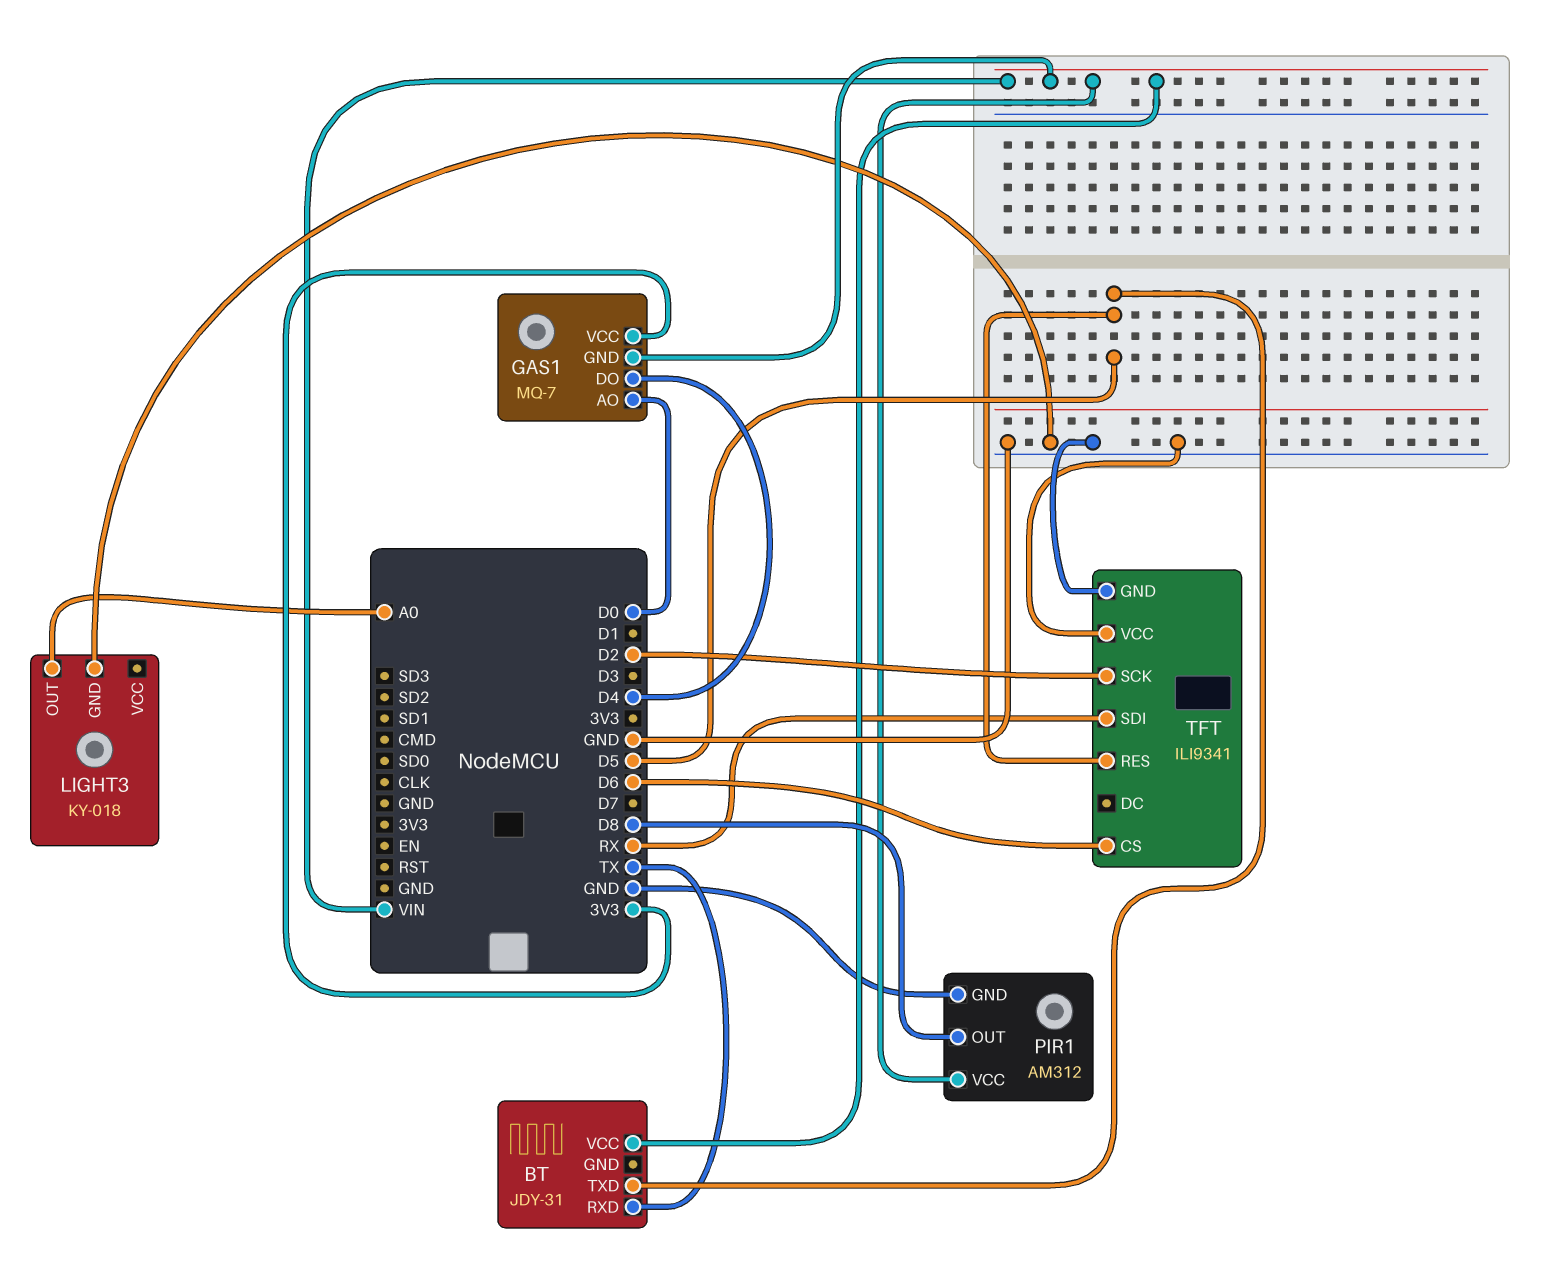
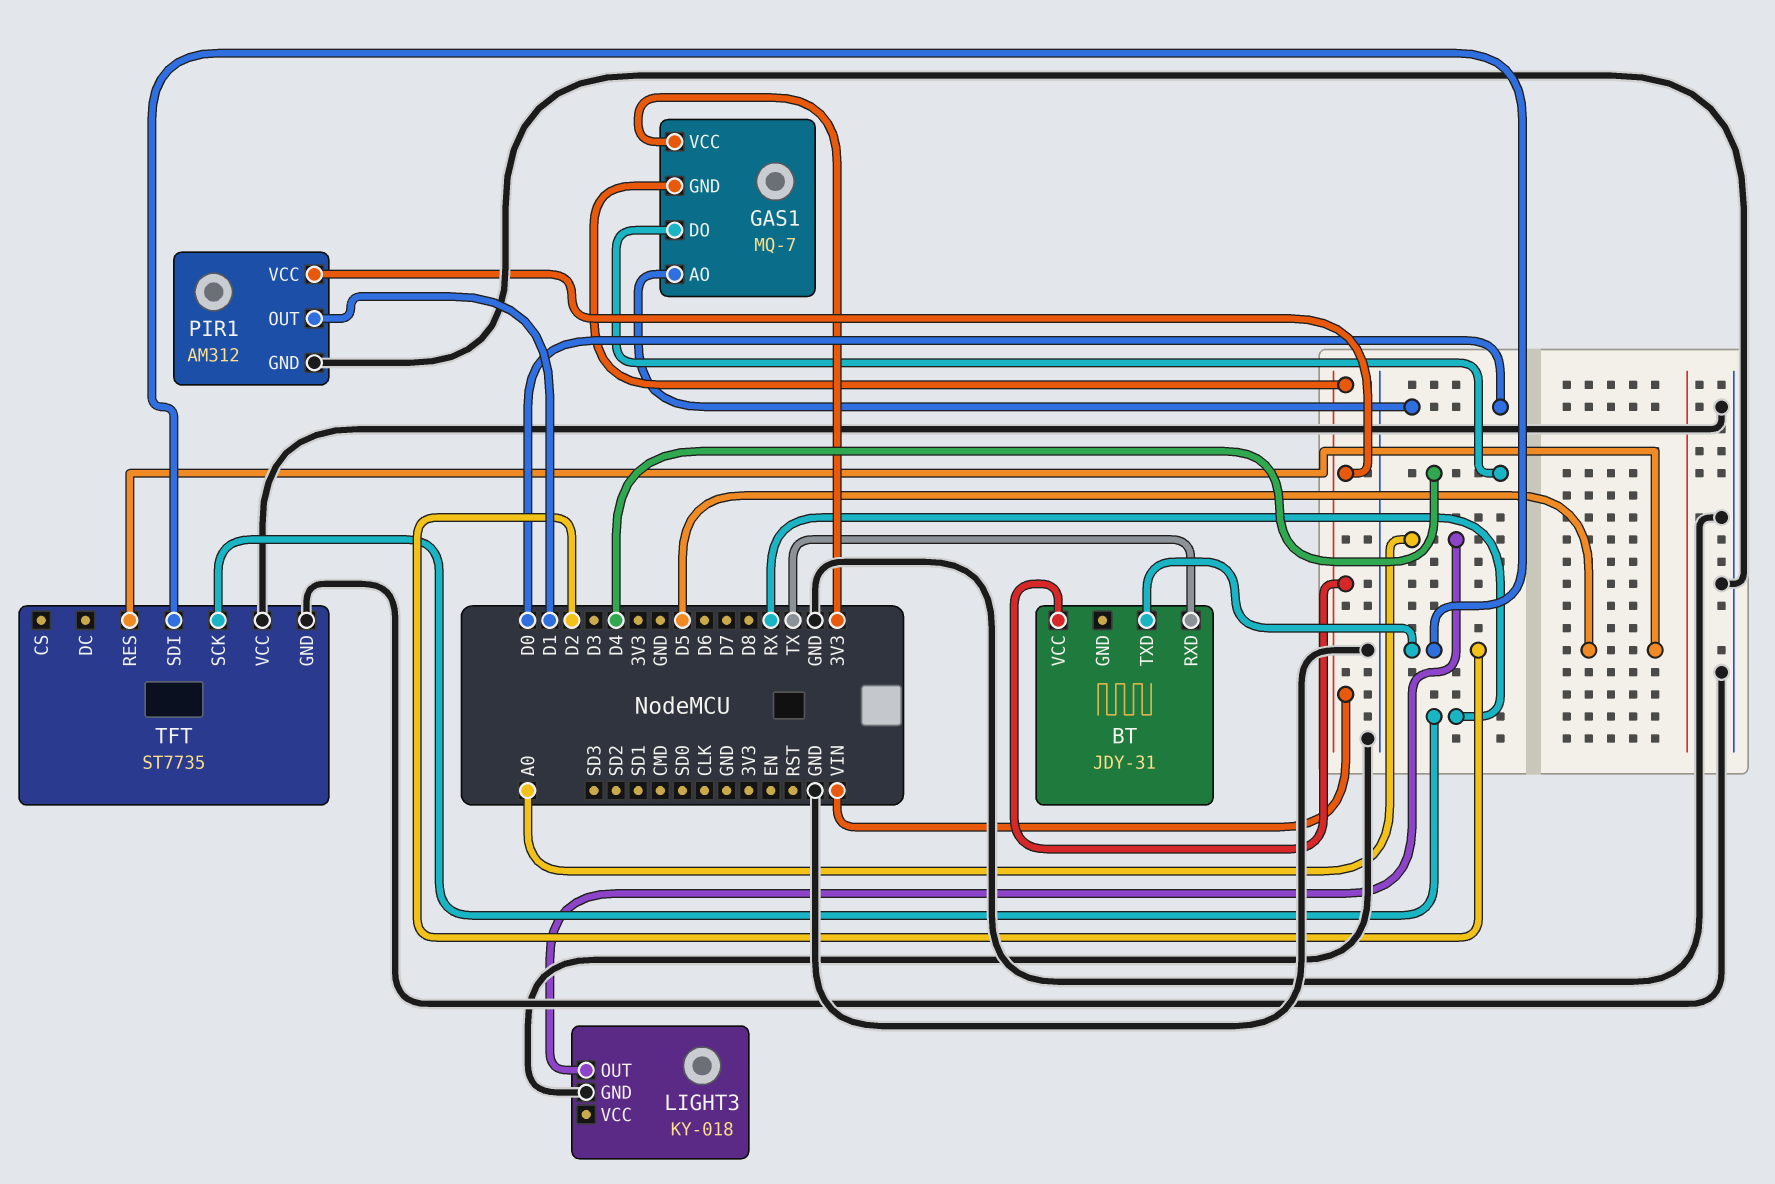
BT pin TXD: D5 -> D2
PIR1 pin OUT: D8 -> D1
TFT: ILI9341 -> ST7735
TFT pin CS: D6 -> none
TFT pin SCK: D2 -> RX
TFT pin SDI: RX -> D2

